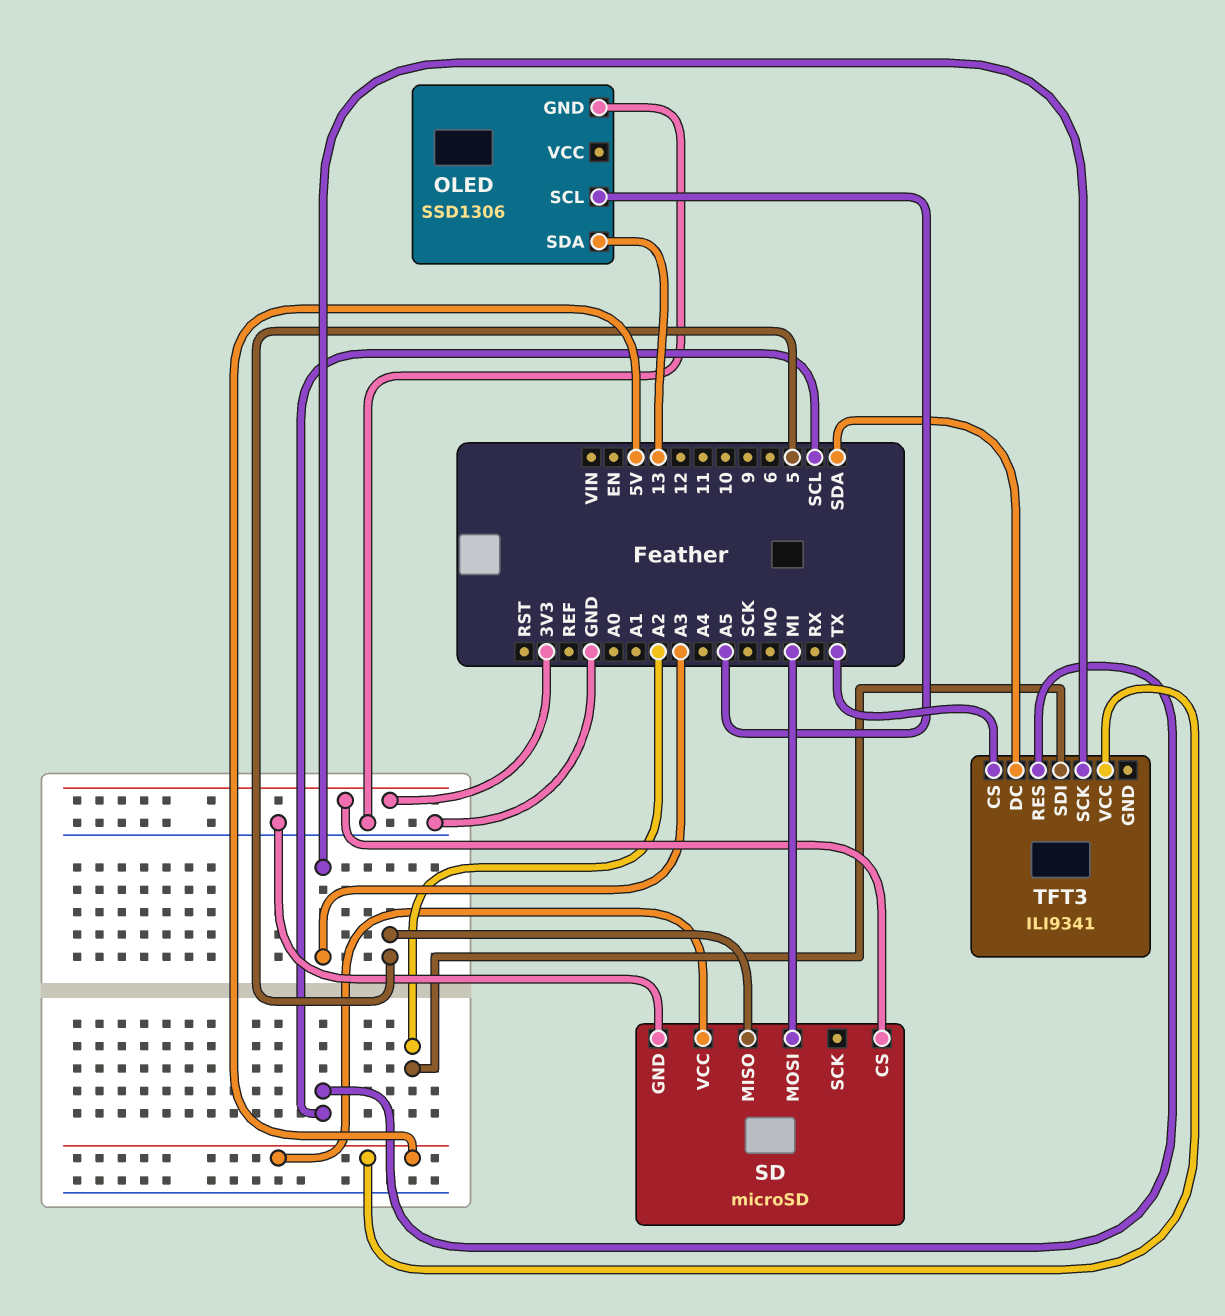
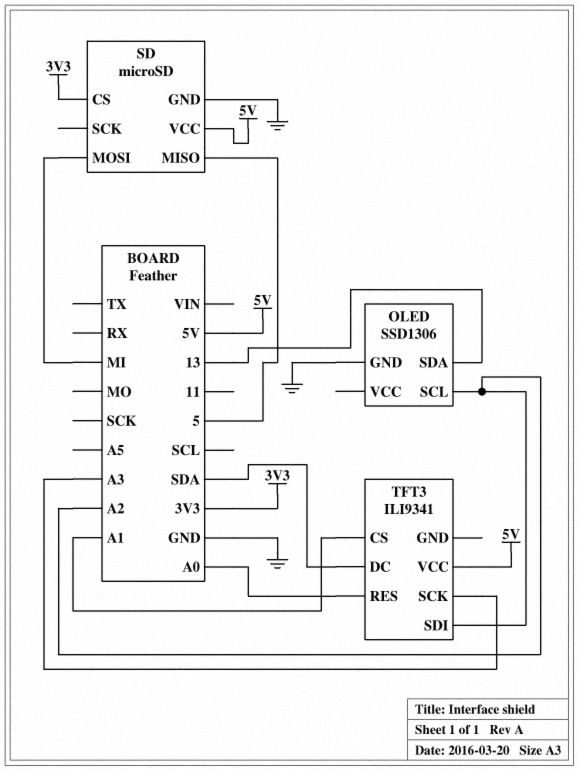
OLED pin SCL: A5 -> A2
TFT3 pin CS: TX -> A1
TFT3 pin RES: SCL -> A0

